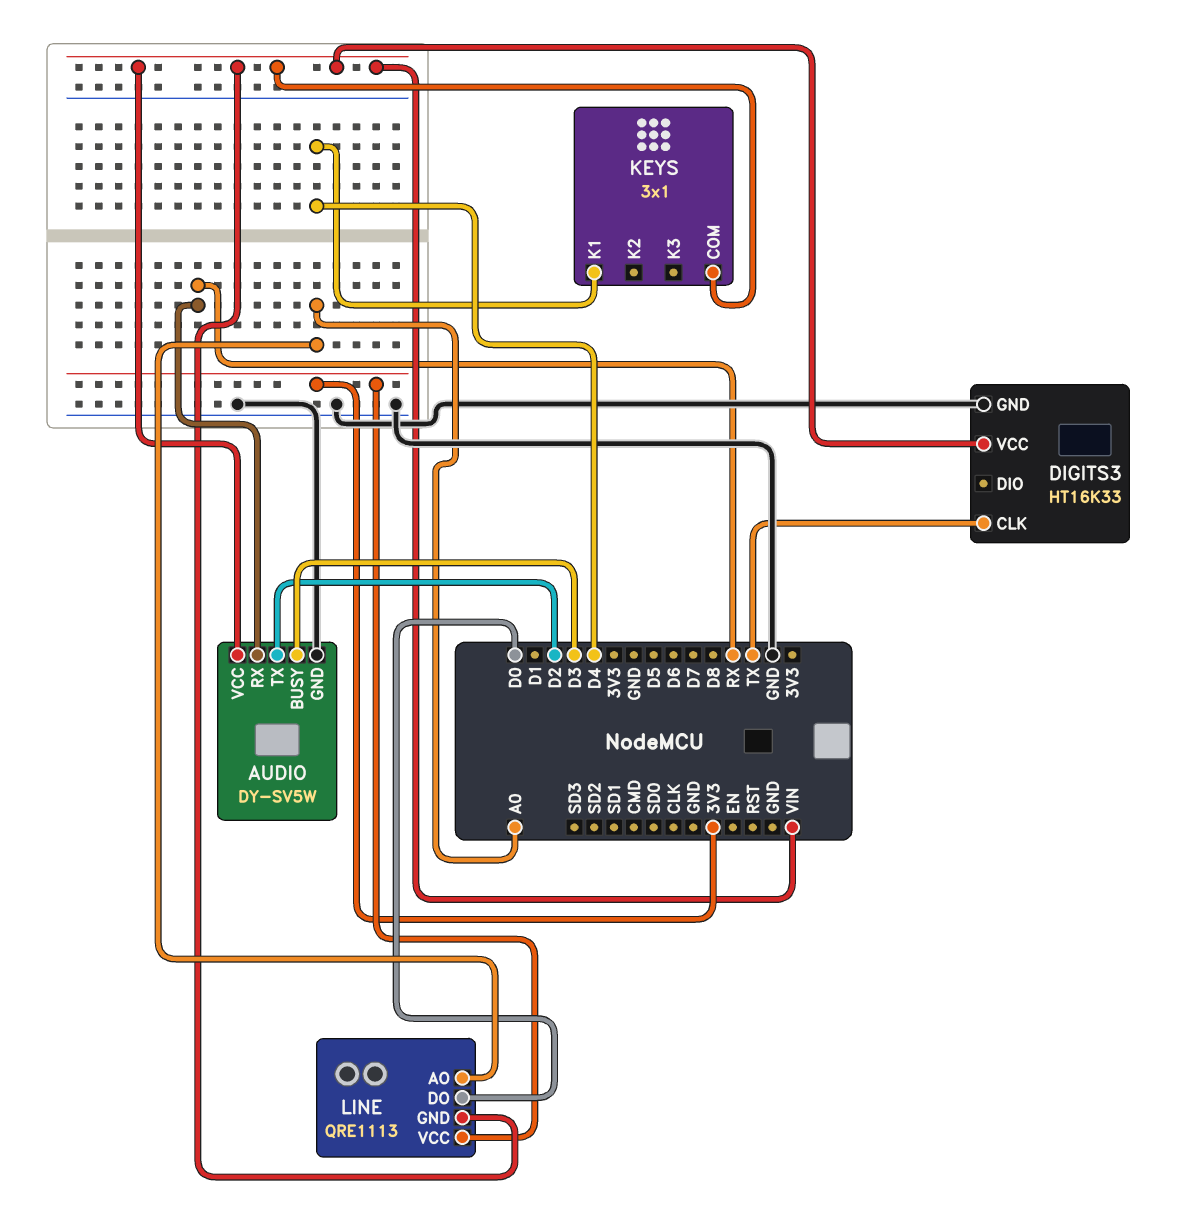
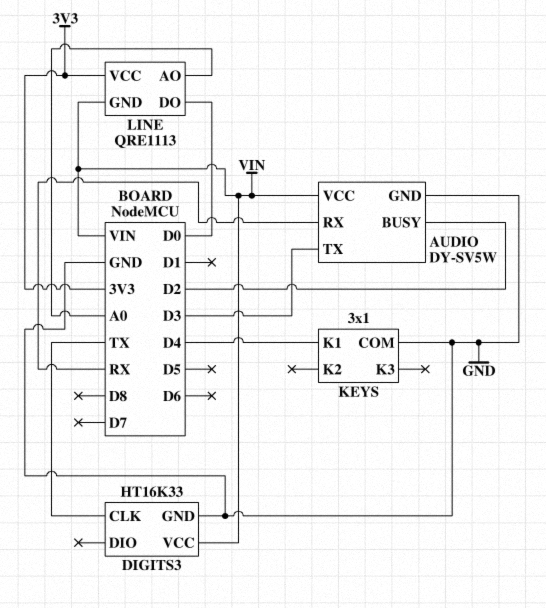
AUDIO pin BUSY: D3 -> D2
AUDIO pin TX: D2 -> D3
KEYS pin COM: VIN -> GND

